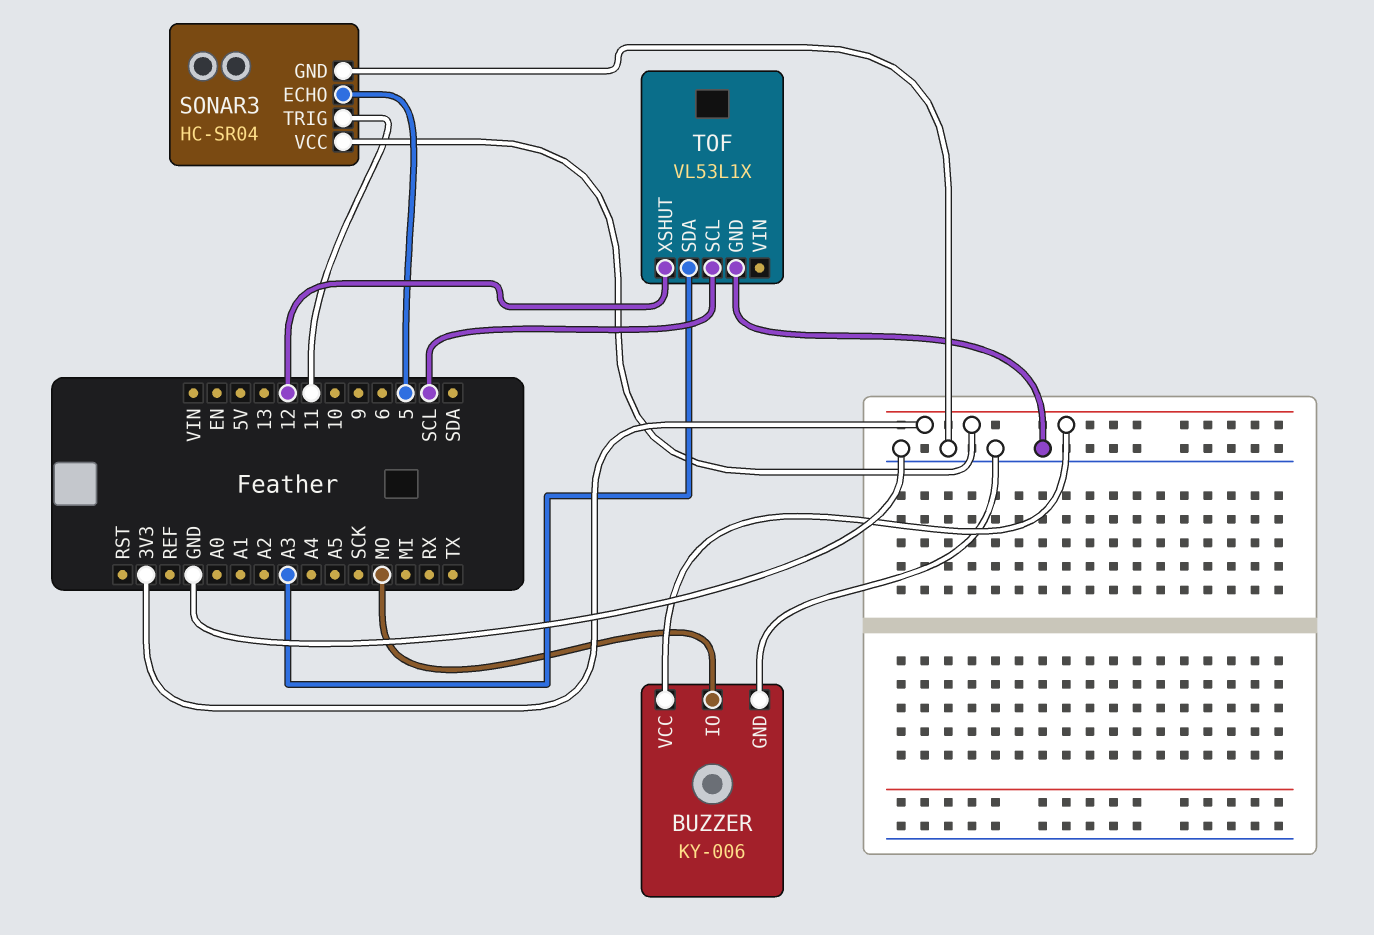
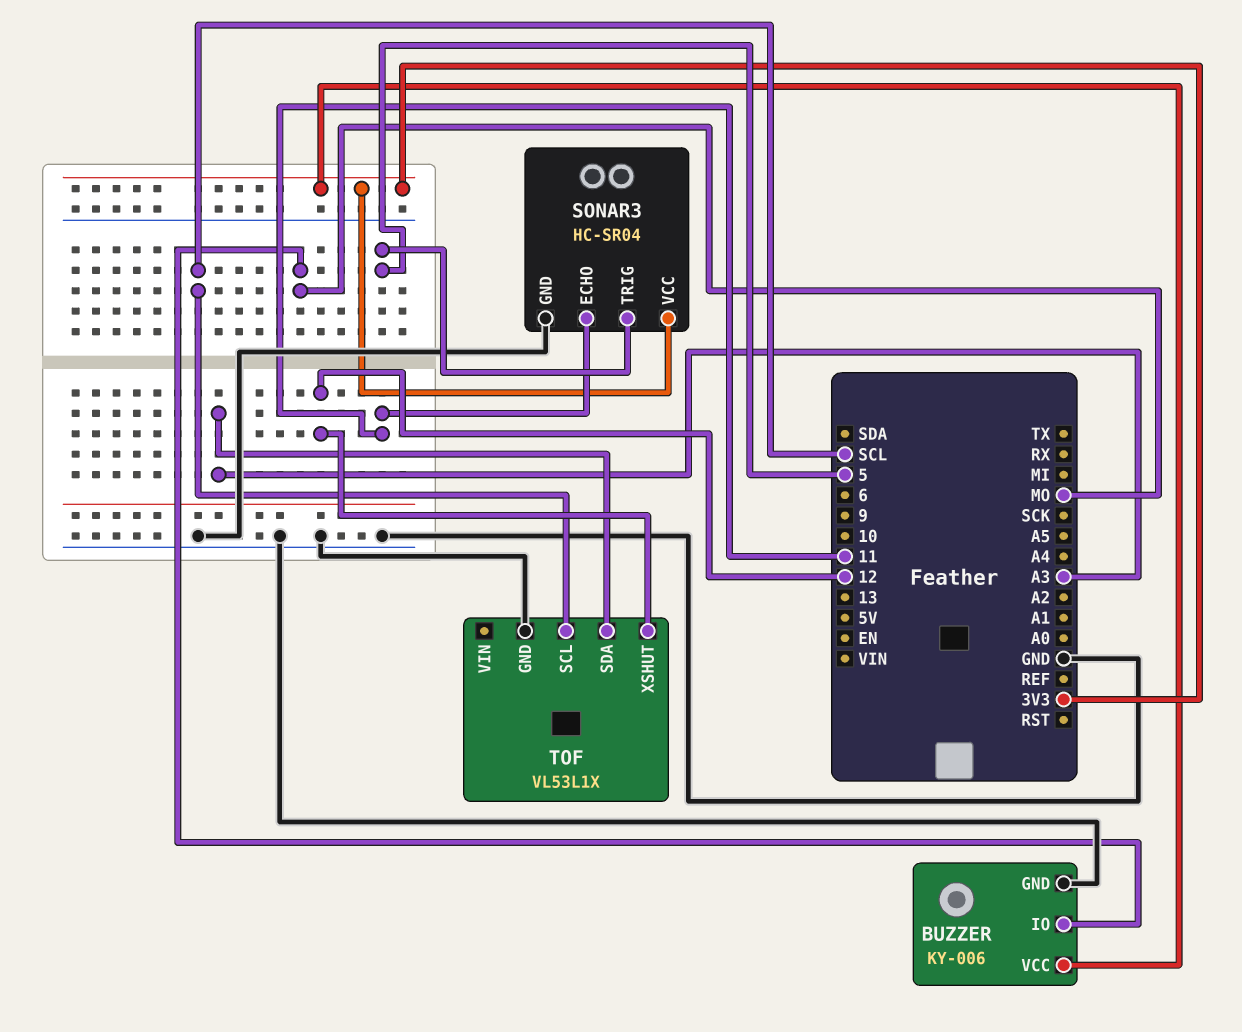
SONAR3 pin ECHO: 5 -> 11
SONAR3 pin TRIG: 11 -> 5

